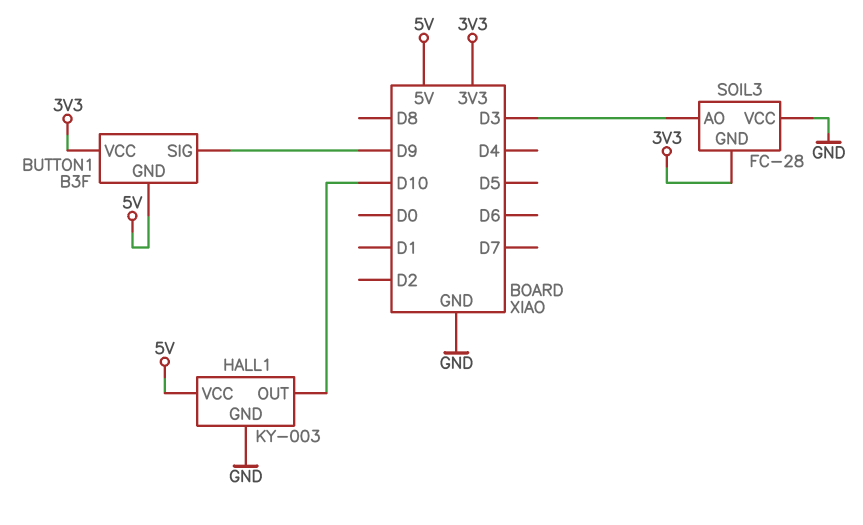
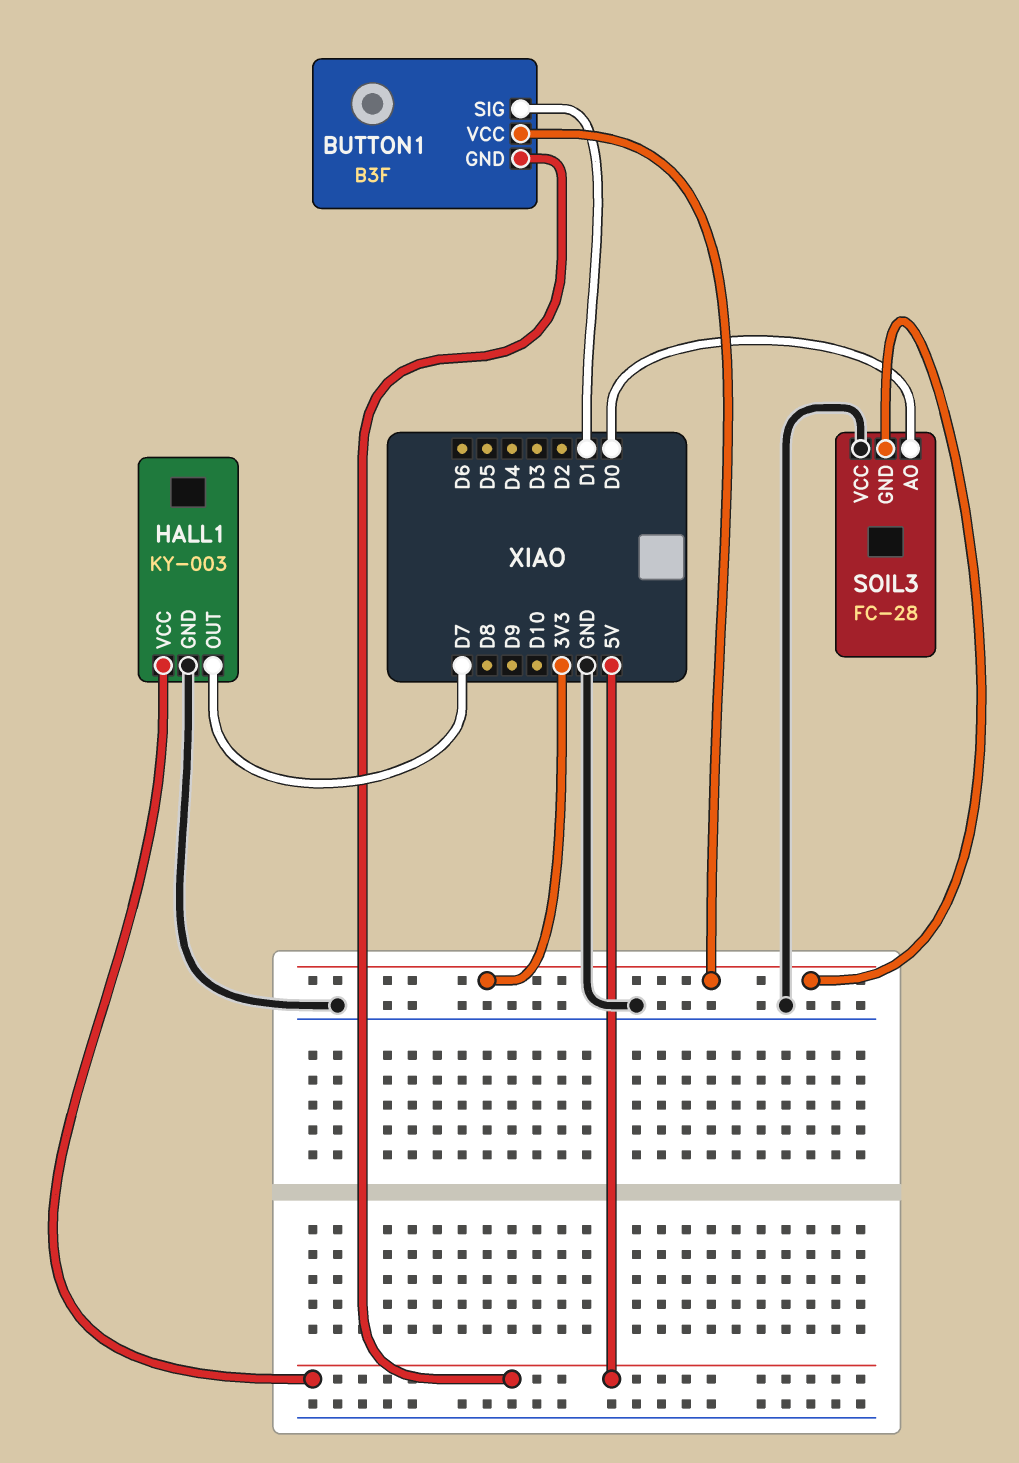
BUTTON1 pin SIG: D9 -> D1
HALL1 pin OUT: D10 -> D7
SOIL3 pin AO: D3 -> D0

